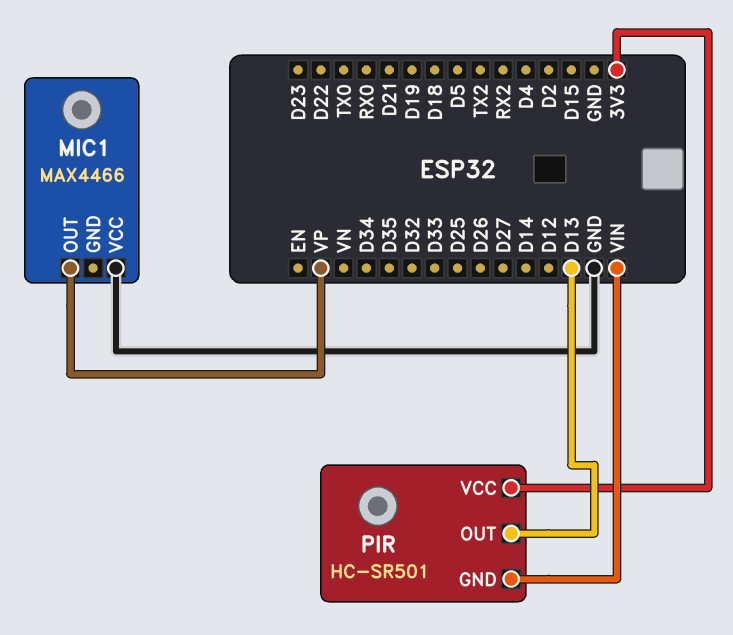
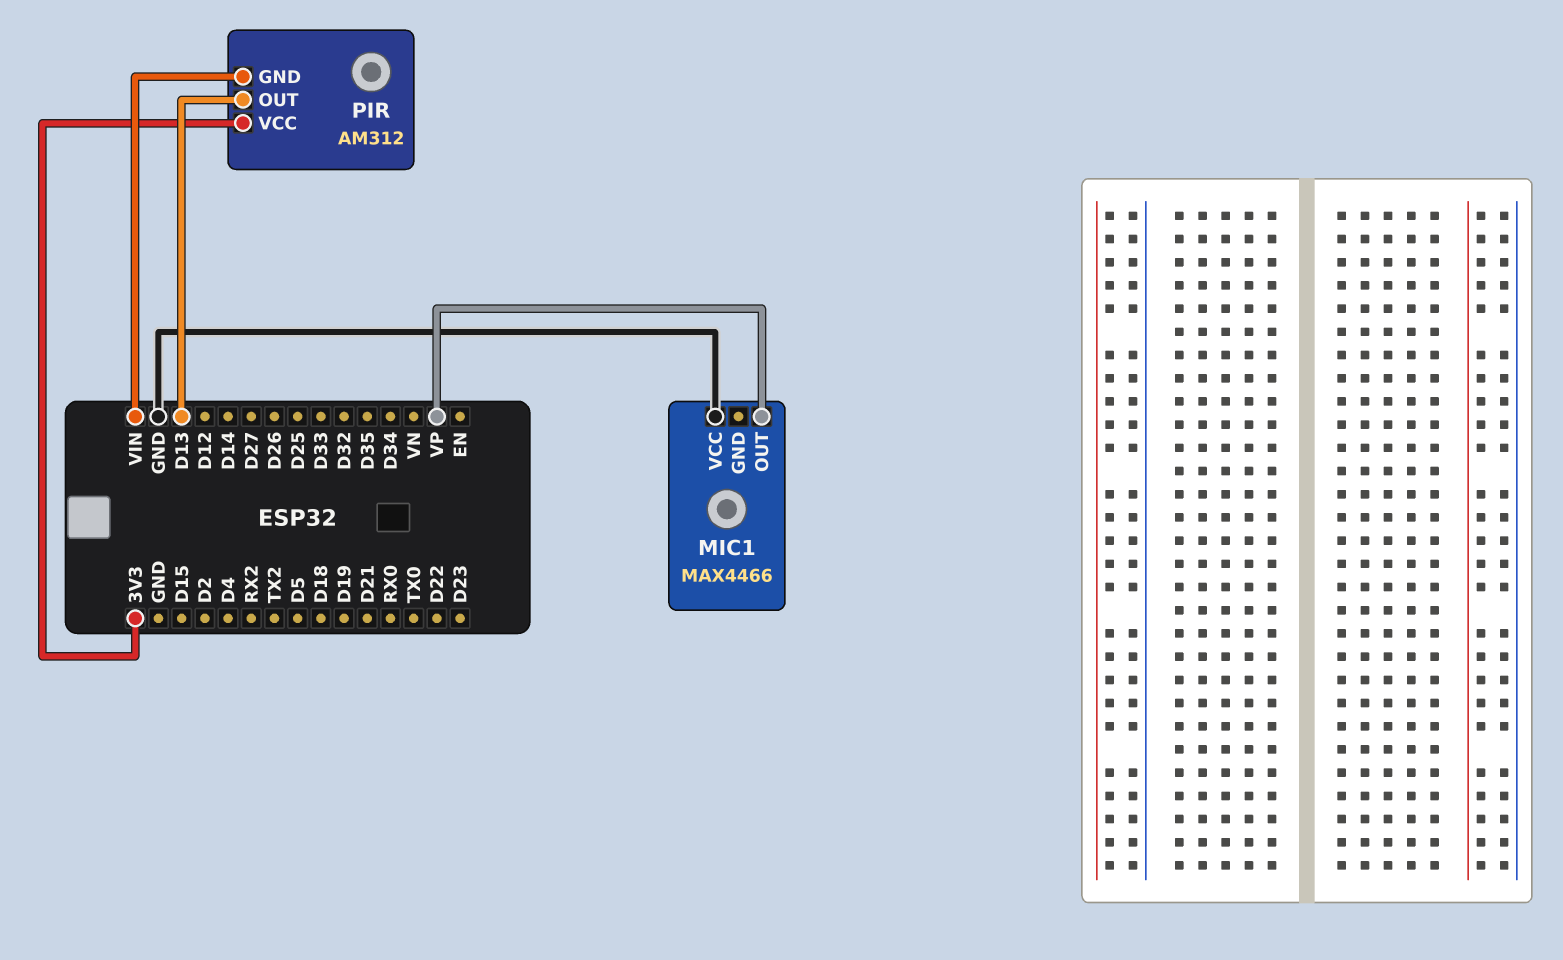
PIR: HC-SR501 -> AM312

